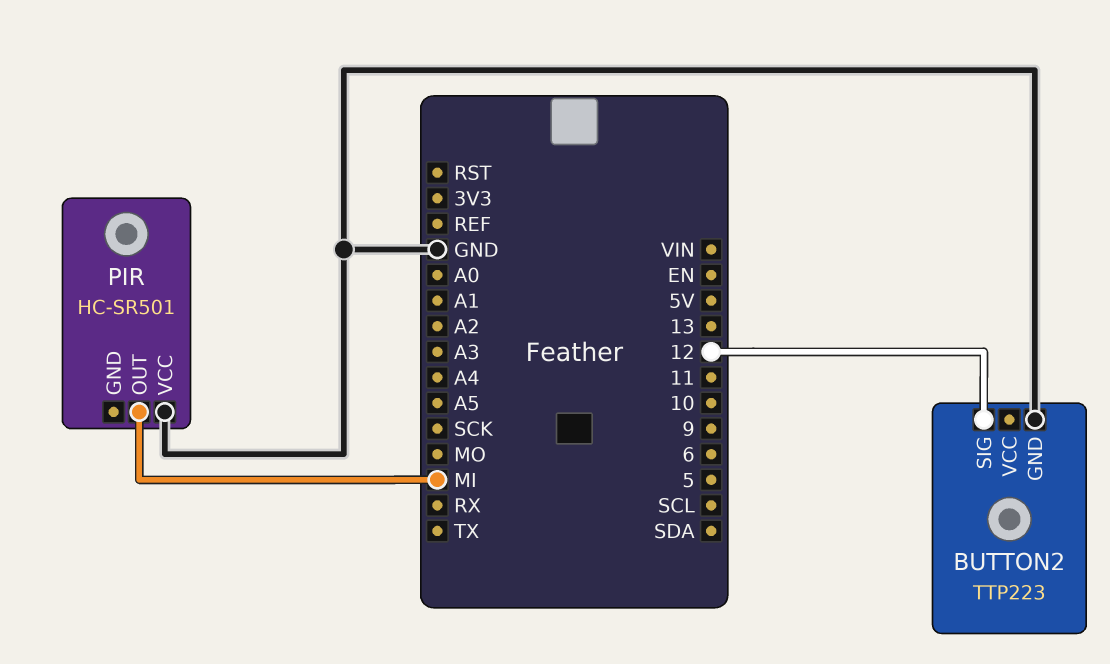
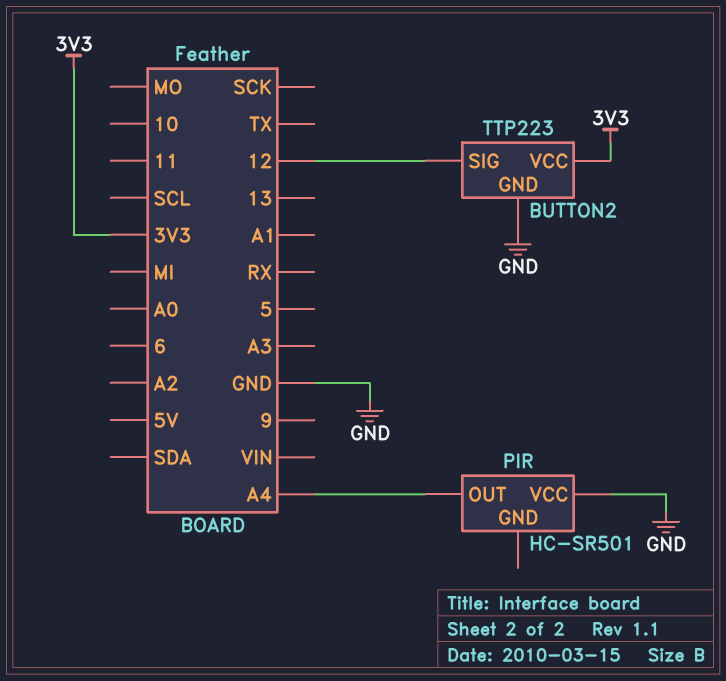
BUTTON2 pin VCC: none -> 3V3
PIR pin OUT: MI -> A4

